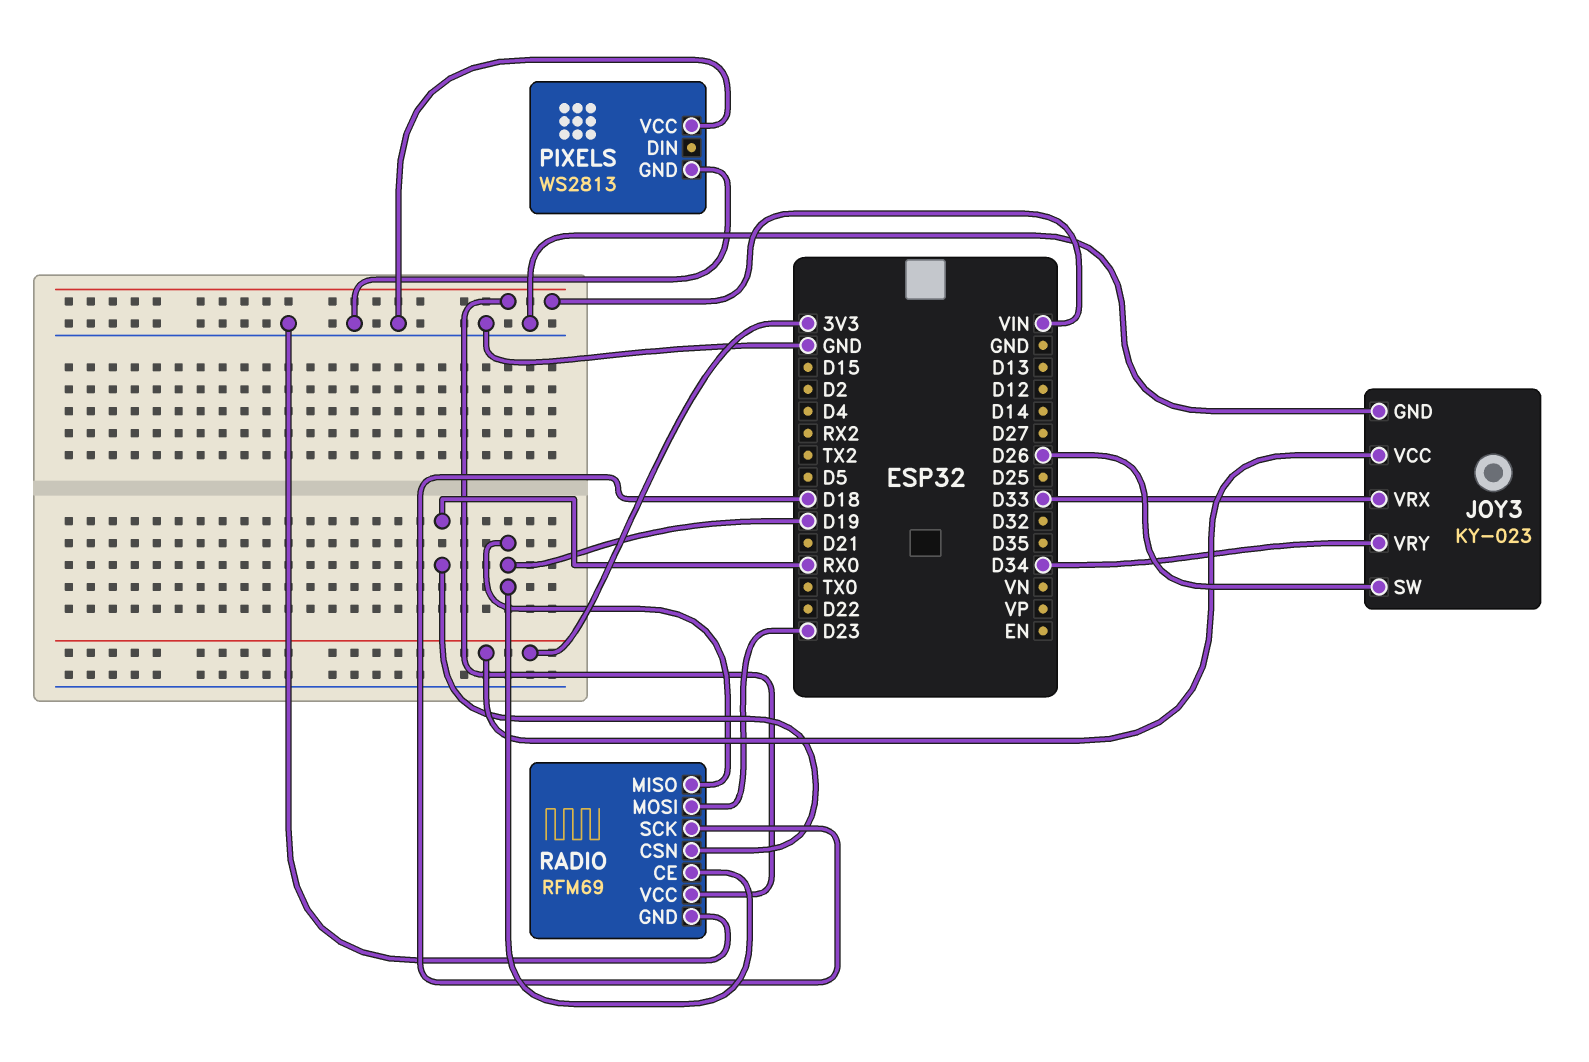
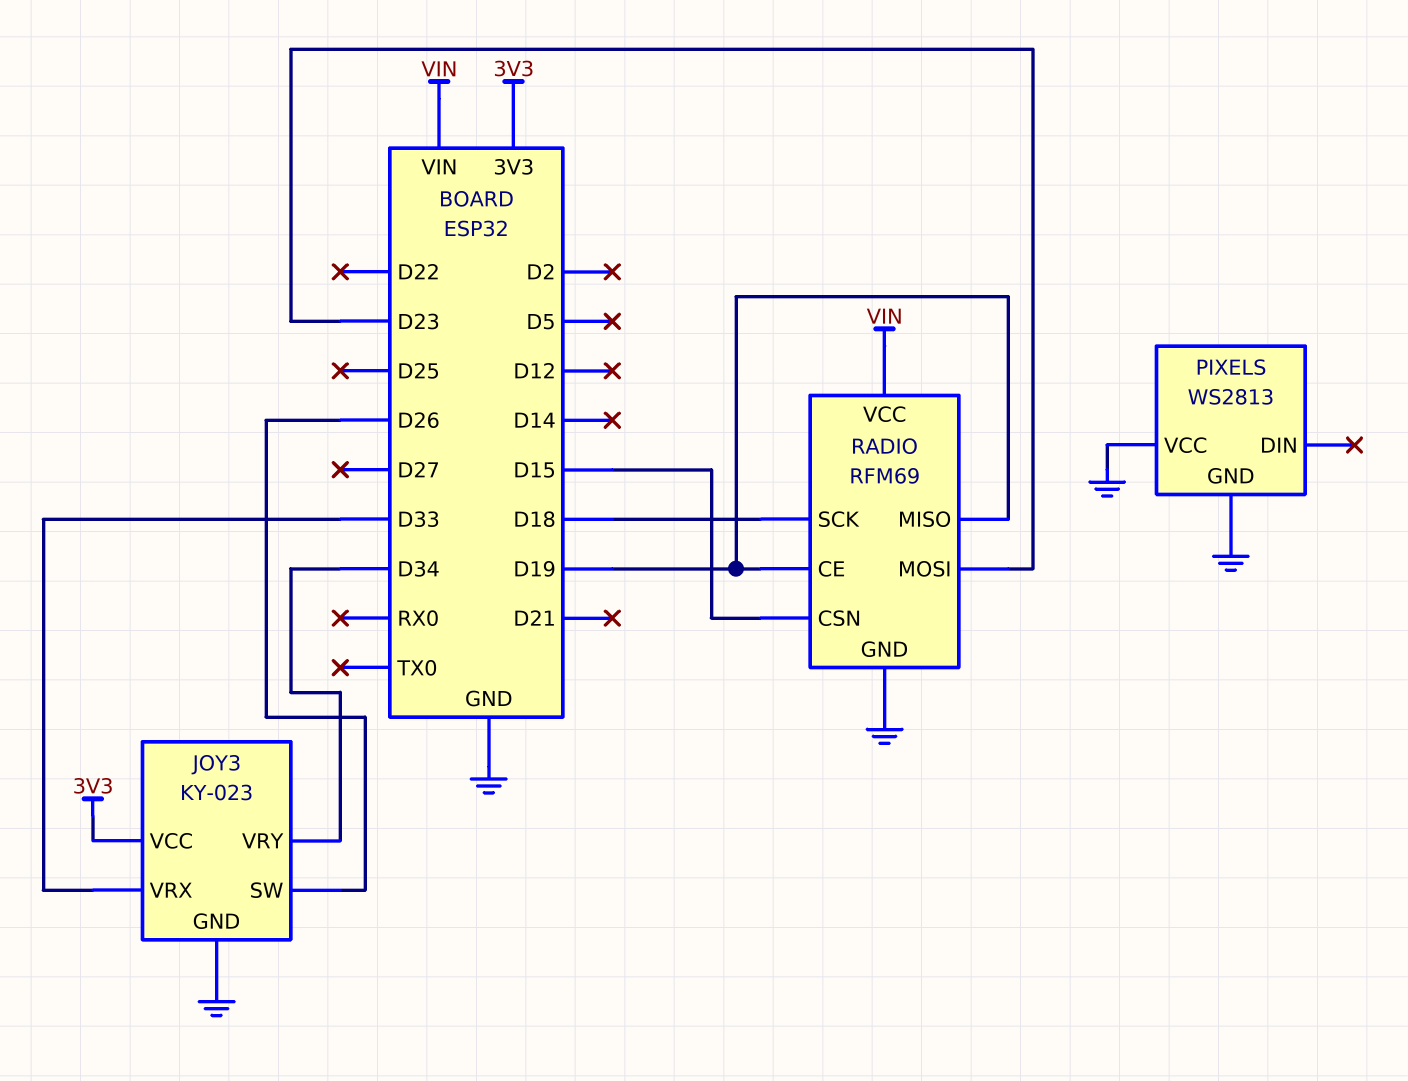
RADIO pin CSN: RX0 -> D15

